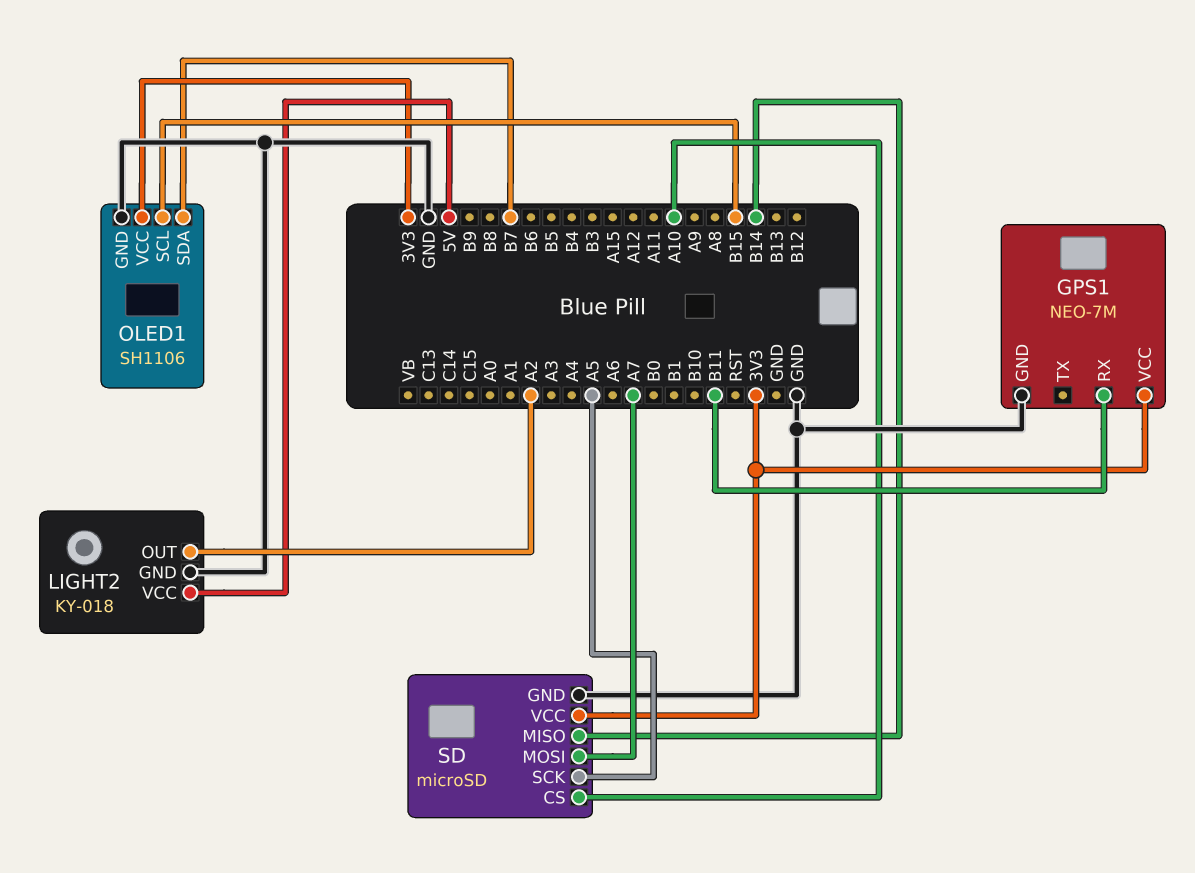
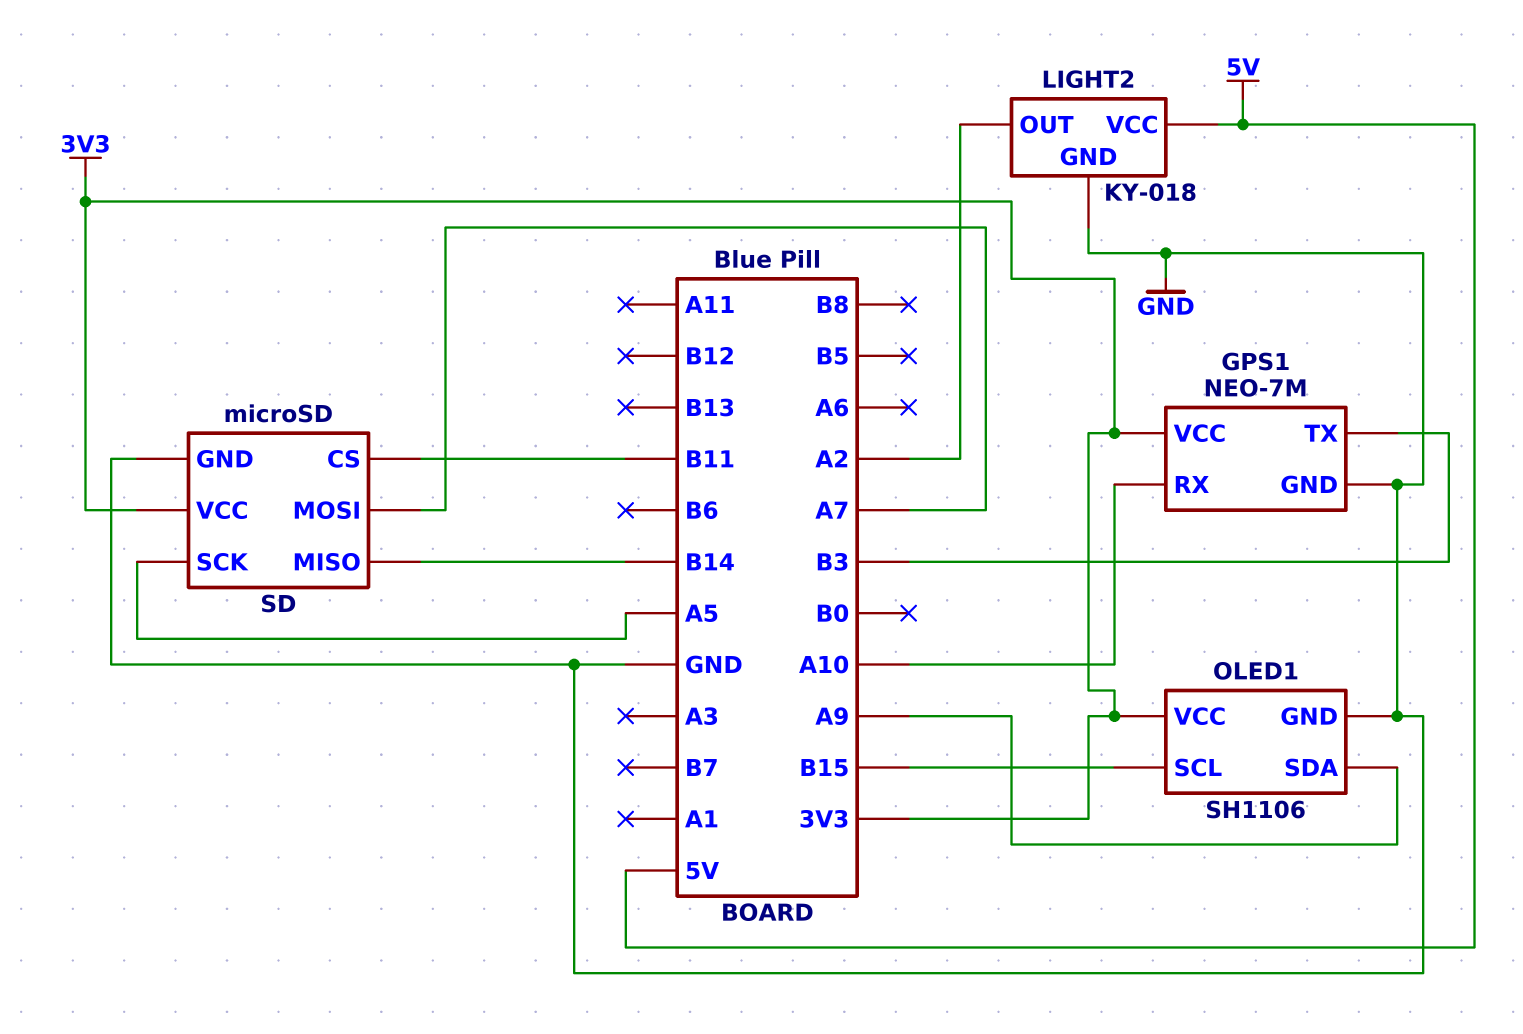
GPS1 pin RX: B11 -> A10
GPS1 pin TX: none -> B3
OLED1 pin SDA: B7 -> A9
SD pin CS: A10 -> B11

